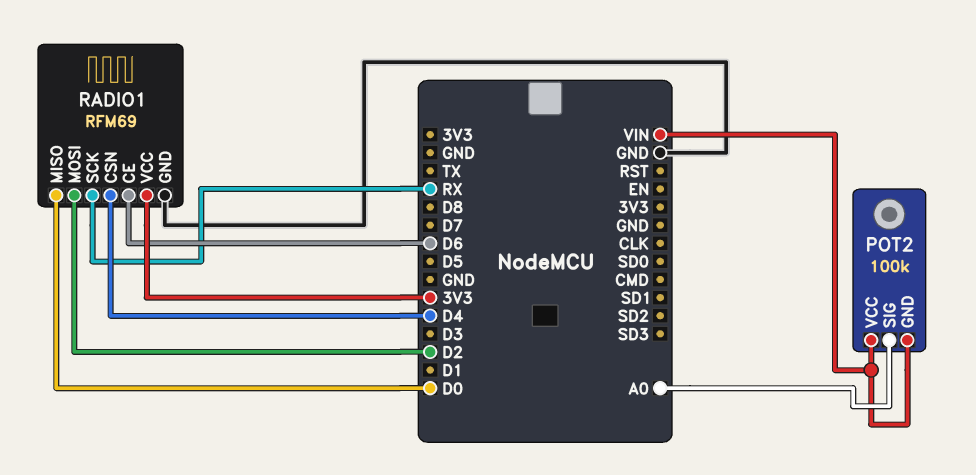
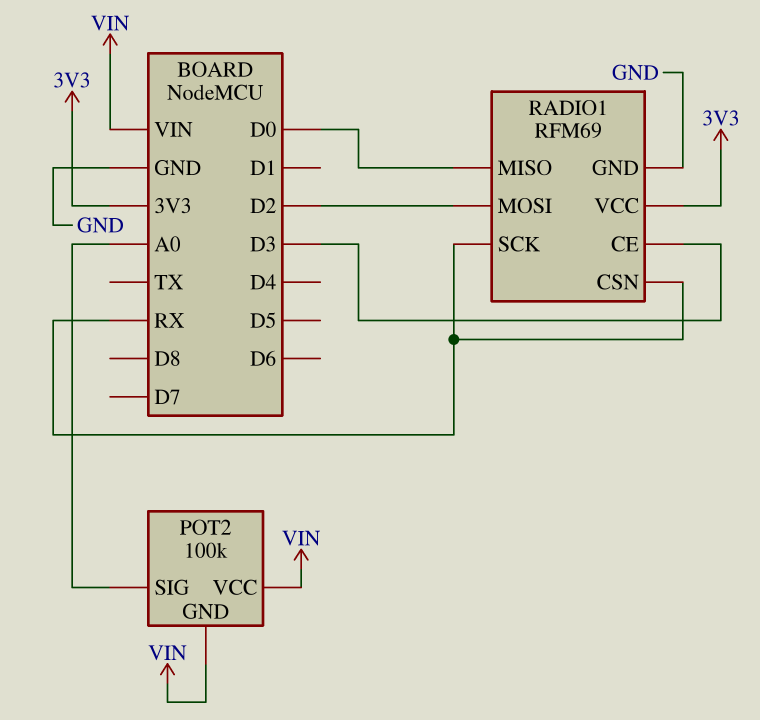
RADIO1 pin CE: D6 -> D3
RADIO1 pin CSN: D4 -> RX

